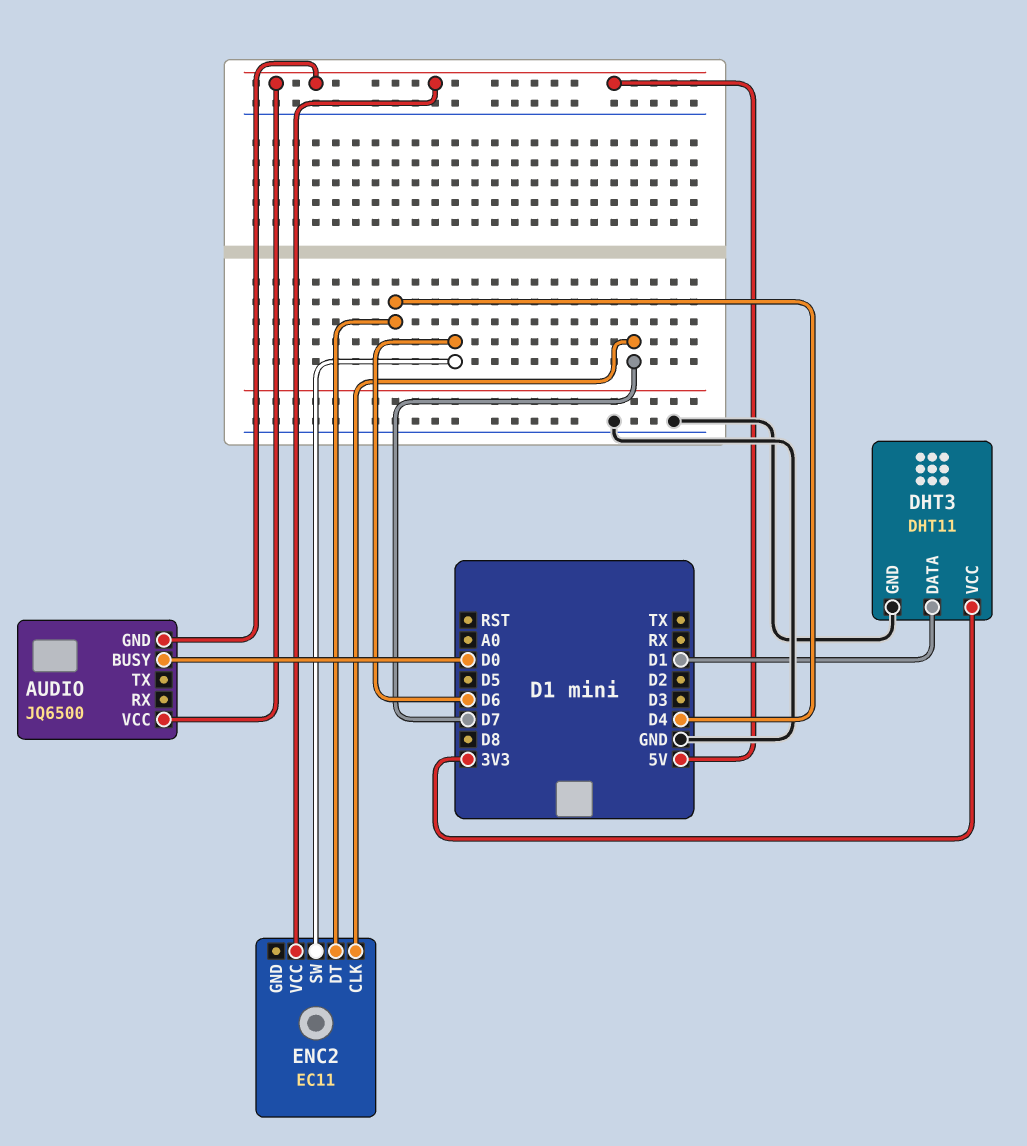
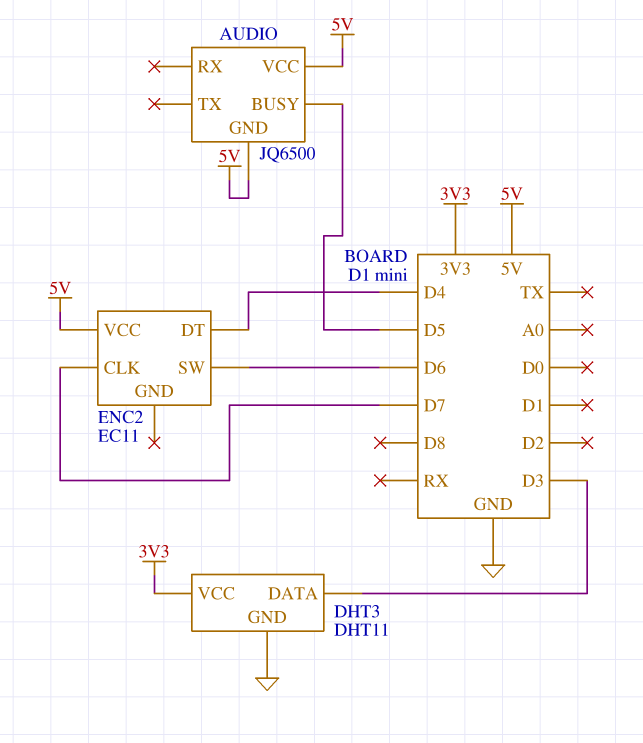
AUDIO pin BUSY: D0 -> D5
DHT3 pin DATA: D1 -> D3

